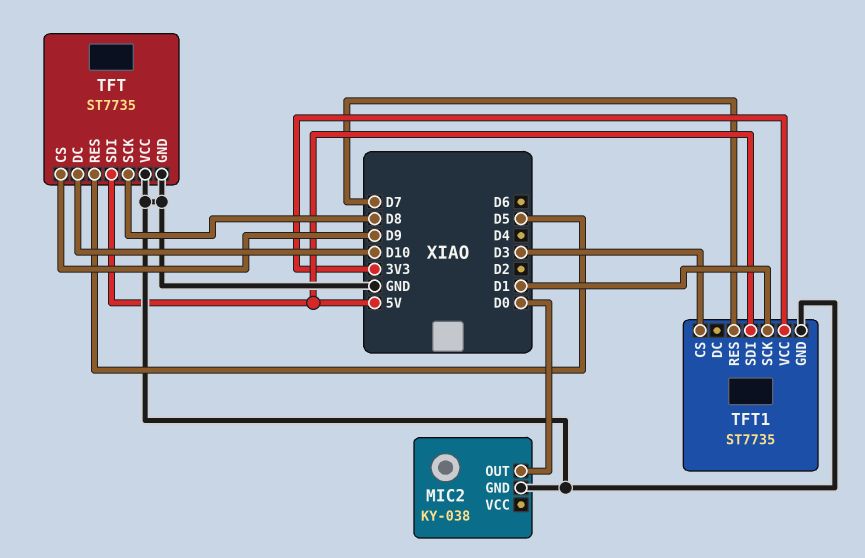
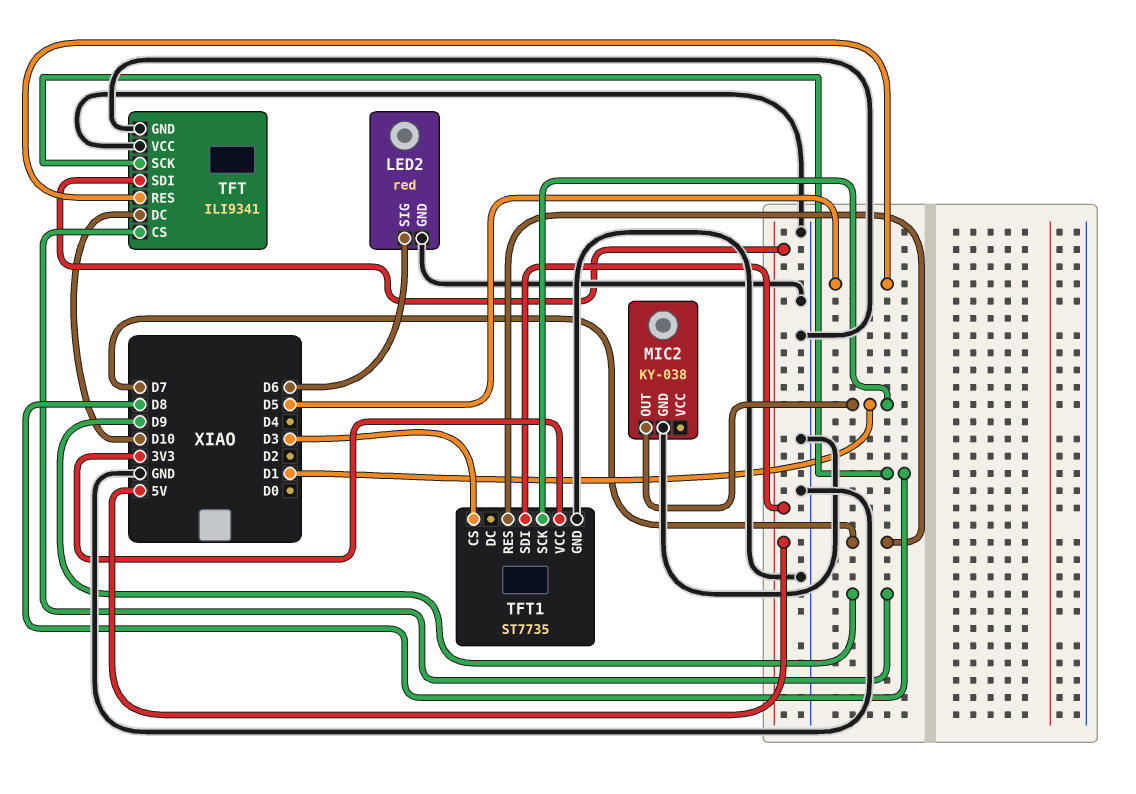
LED2: none -> red
LED2 pin GND: none -> GND
LED2 pin SIG: none -> D6
MIC2 pin OUT: D0 -> D1
TFT: ST7735 -> ILI9341

